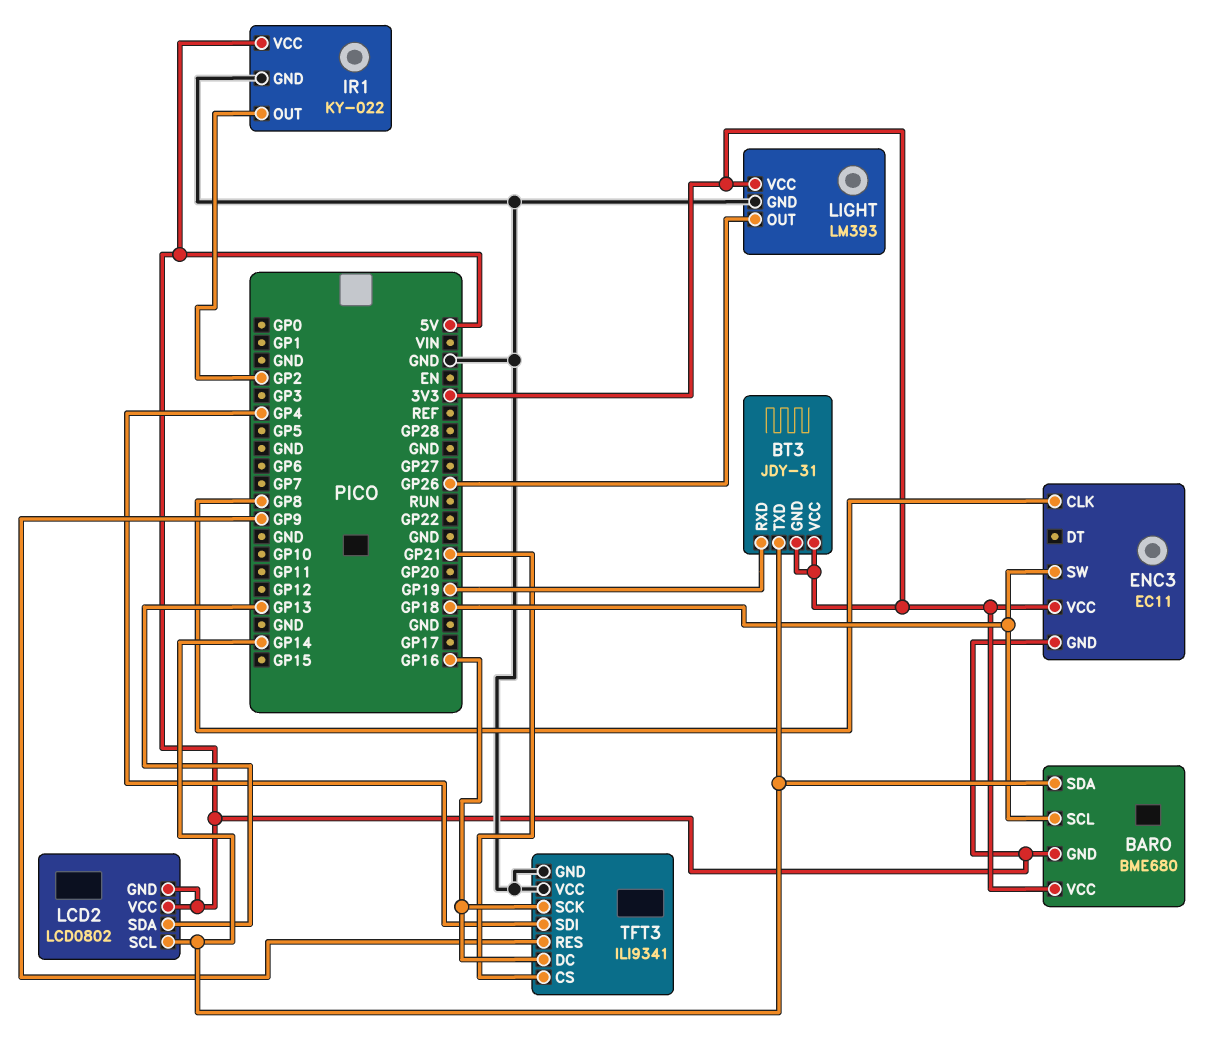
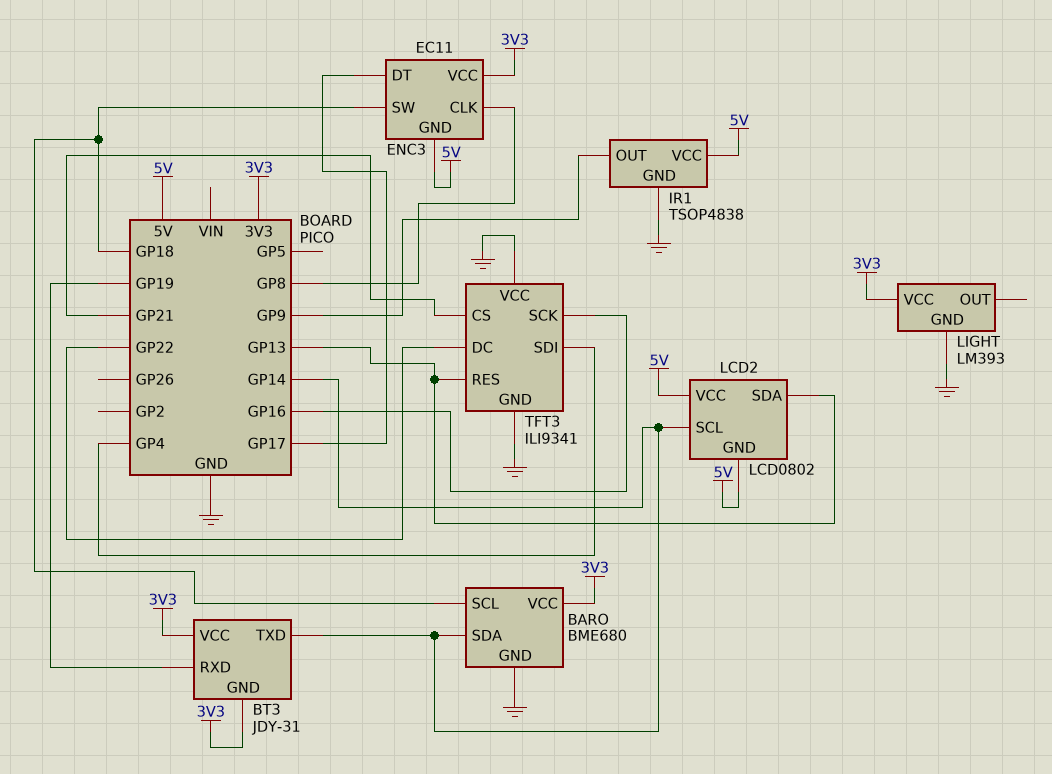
BARO pin GND: 5V -> GND
ENC3 pin DT: none -> GP17
IR1: KY-022 -> TSOP4838
IR1 pin OUT: GP2 -> GP9
LIGHT pin OUT: GP26 -> none
TFT3 pin DC: GP16 -> GP22
TFT3 pin RES: GP9 -> GP13

